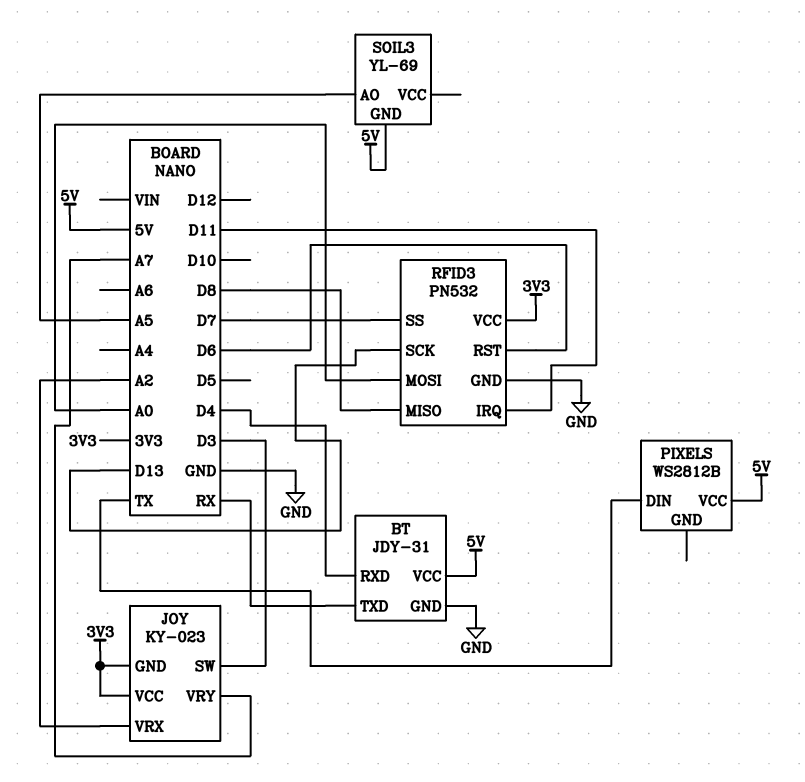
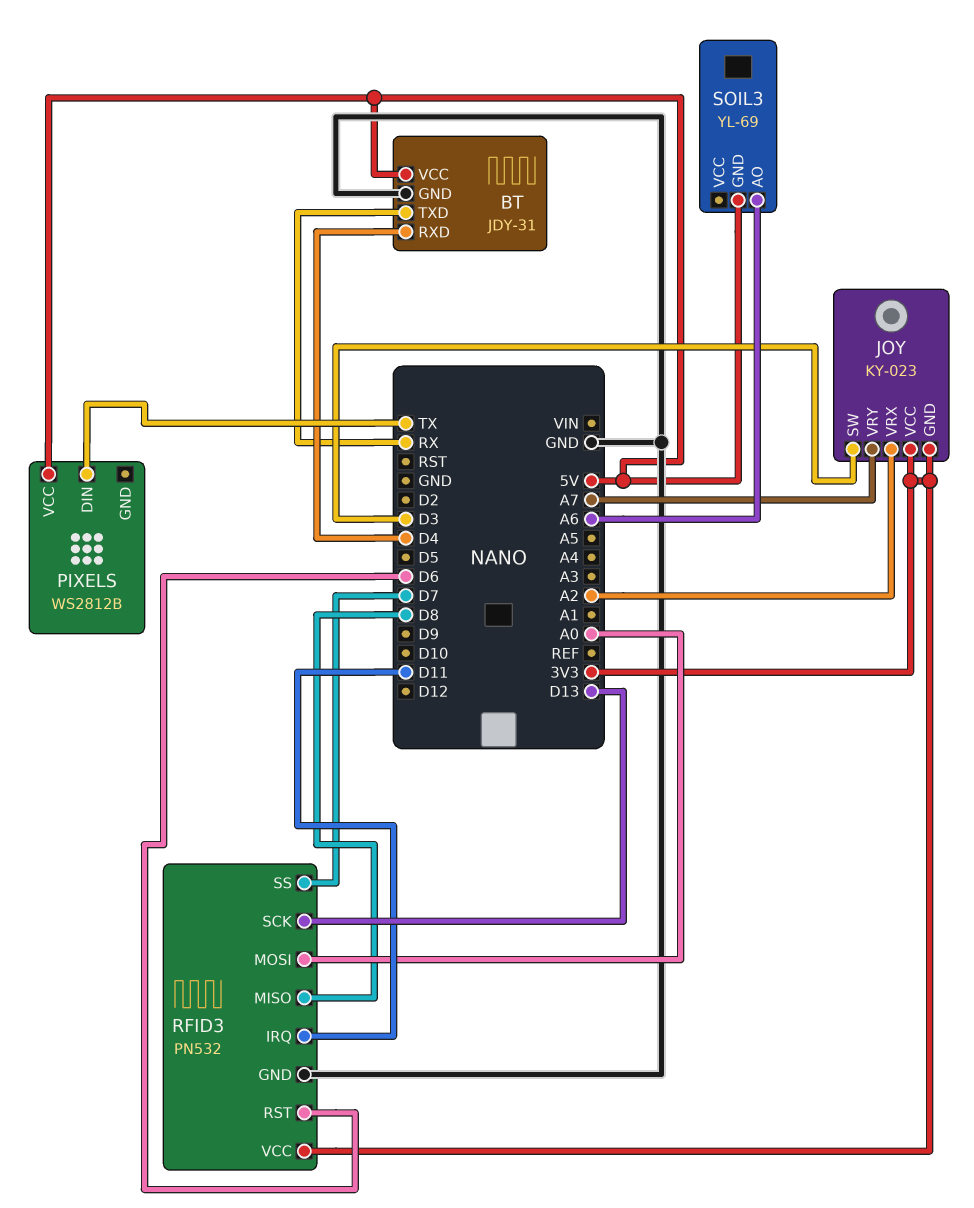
SOIL3 pin AO: A5 -> A6

